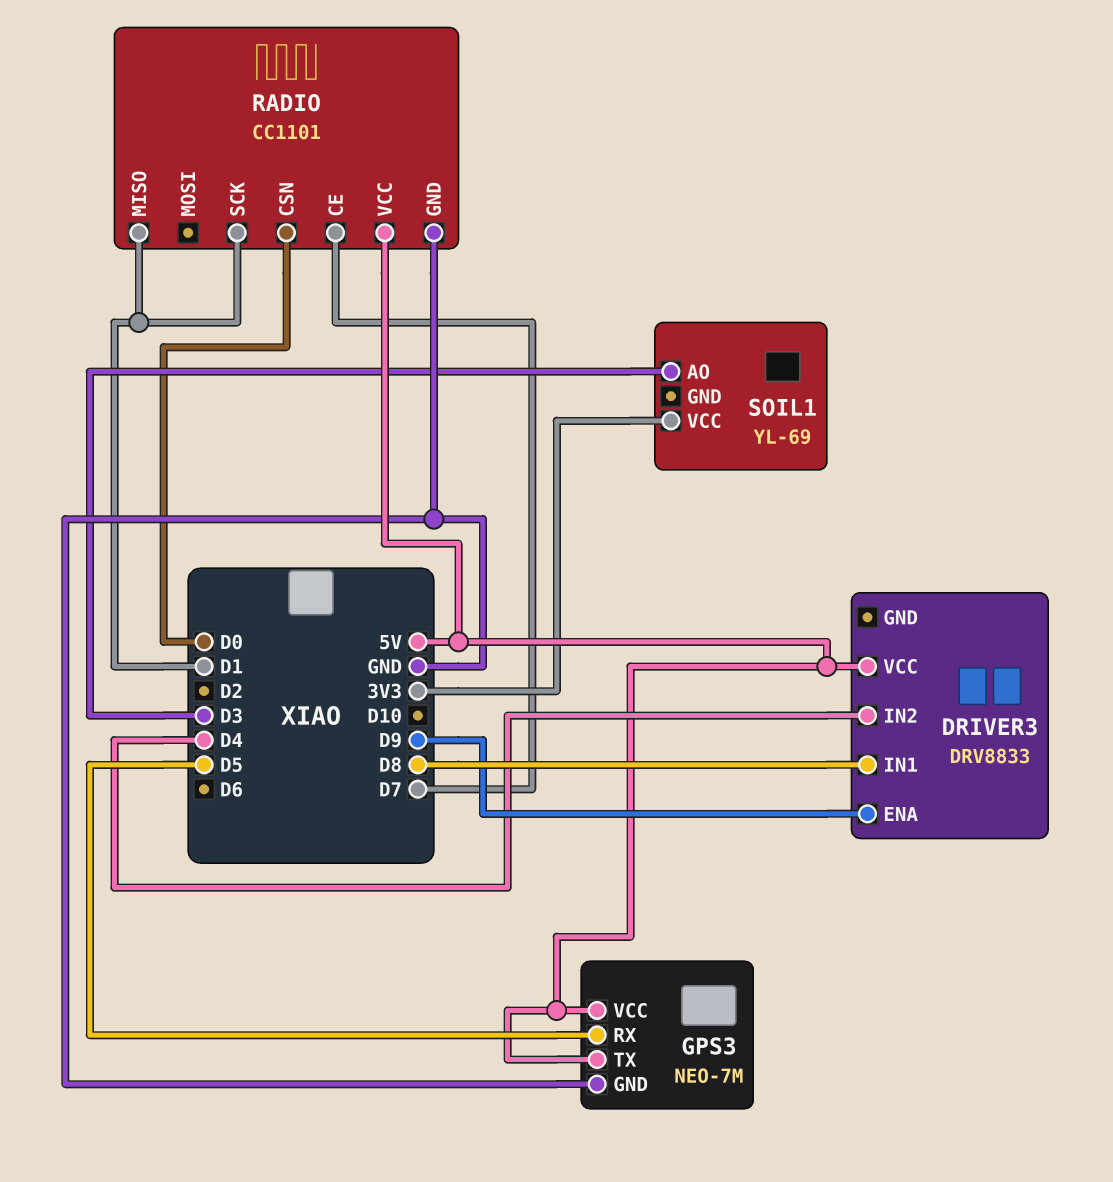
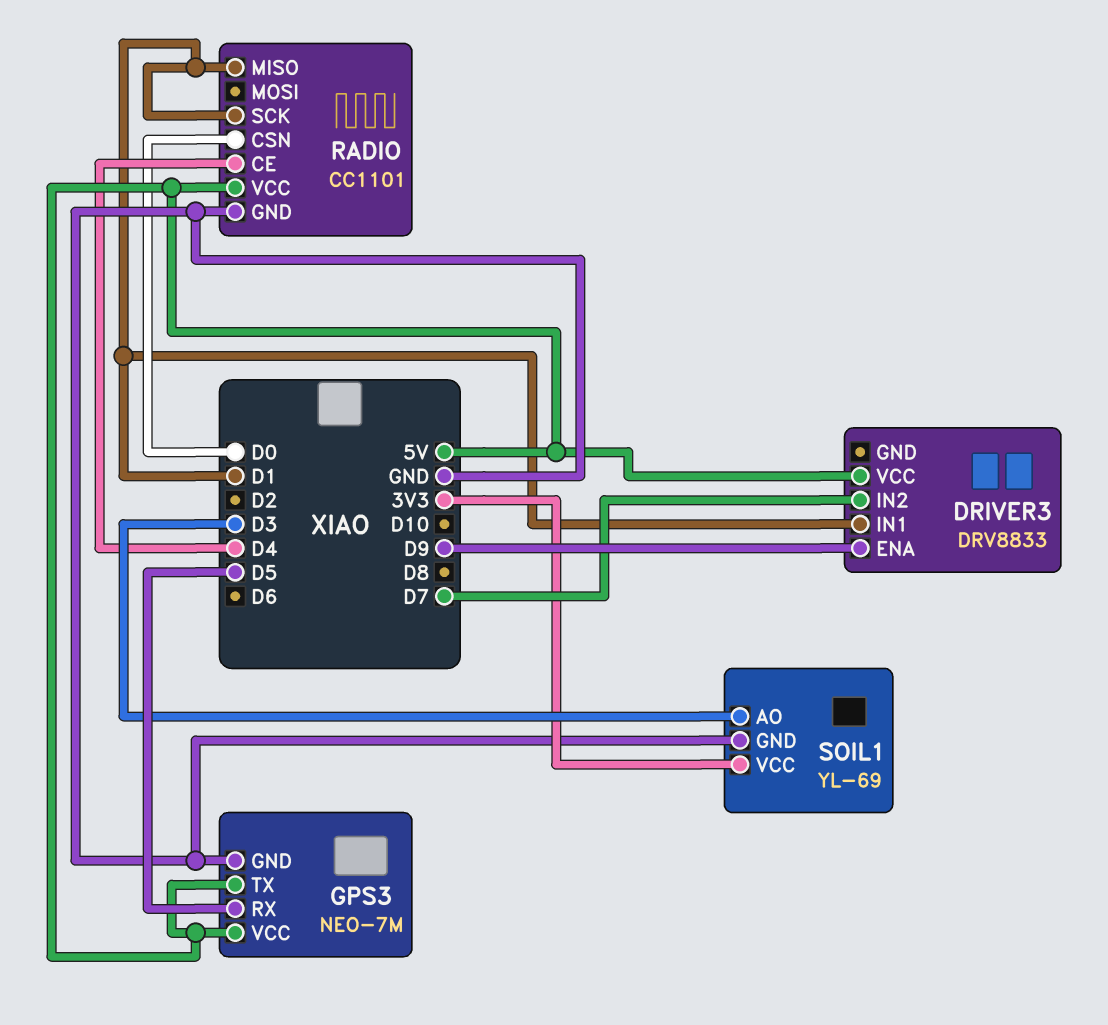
DRIVER3 pin IN1: D8 -> D1
DRIVER3 pin IN2: D4 -> D7
RADIO pin CE: D7 -> D4
SOIL1 pin GND: none -> GND

